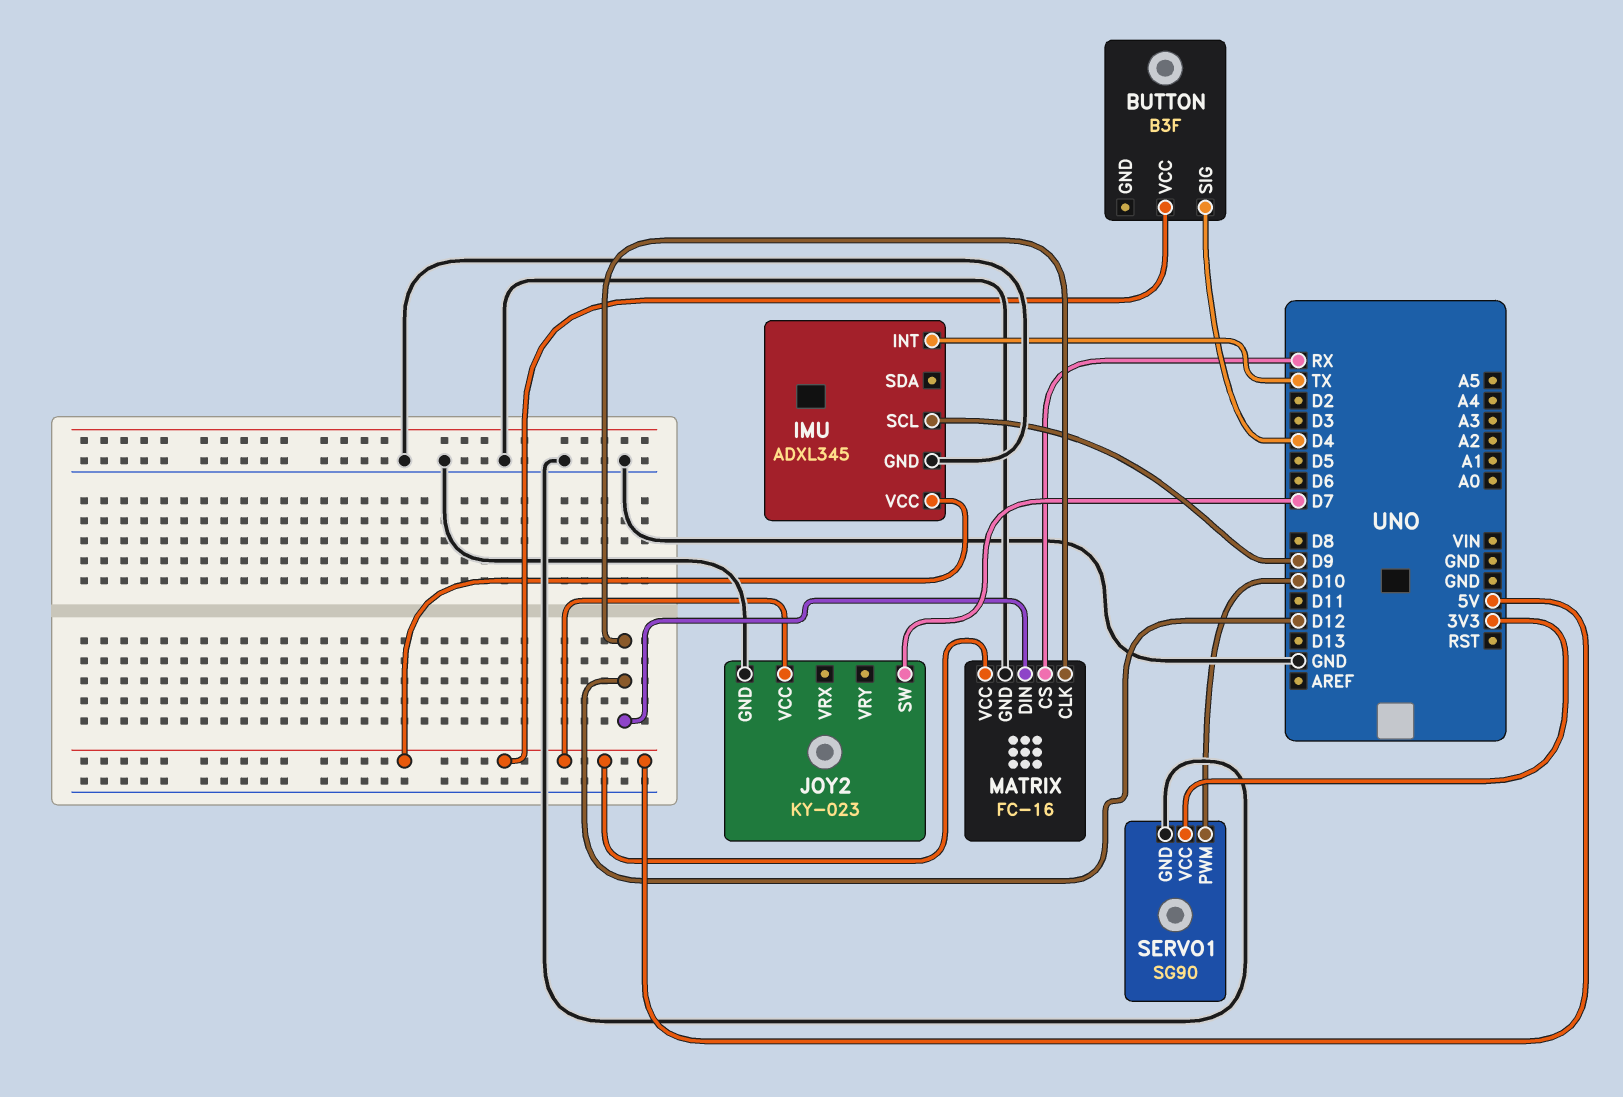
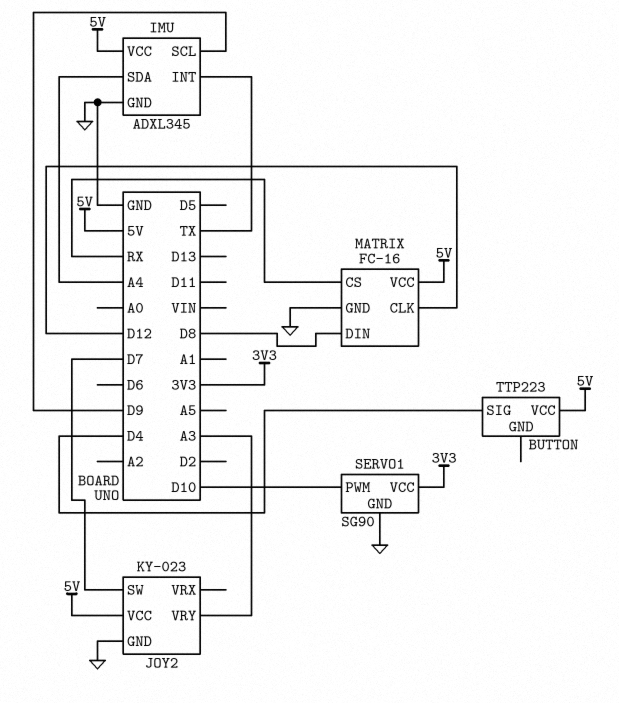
BUTTON: B3F -> TTP223
IMU pin SDA: none -> A4
JOY2 pin VRY: none -> A3
MATRIX pin DIN: D12 -> D8

